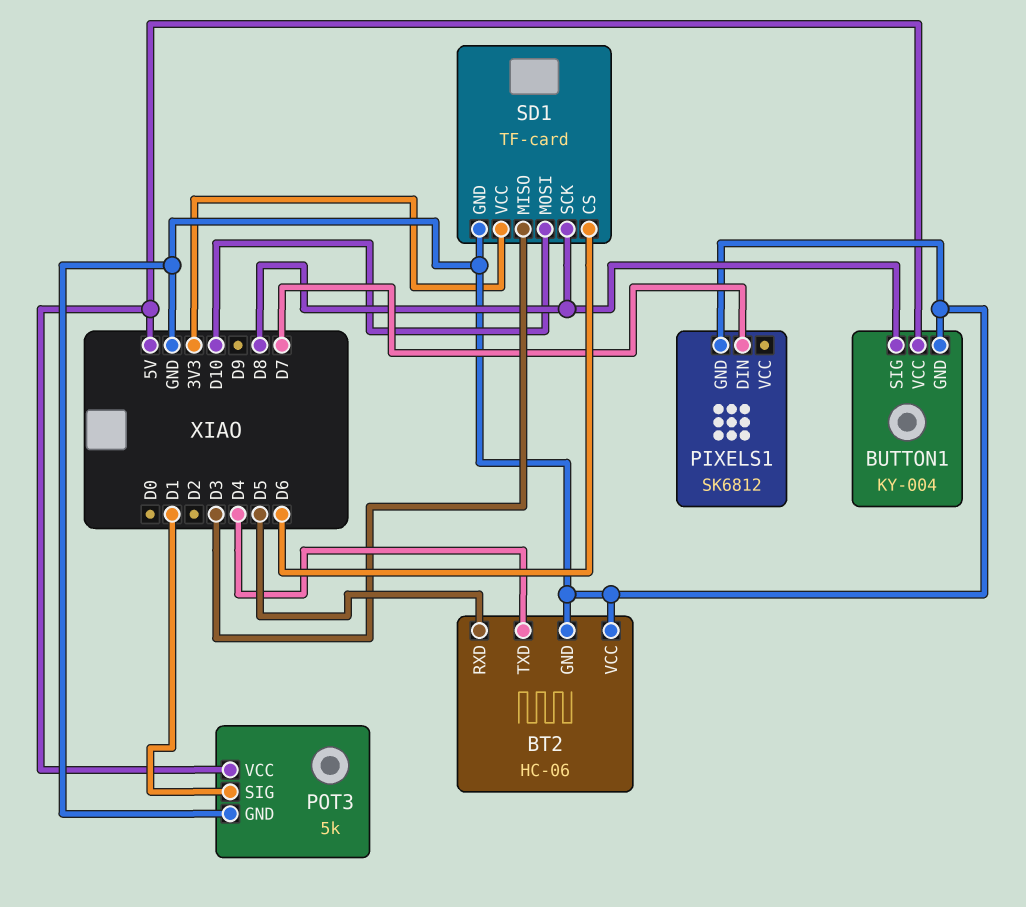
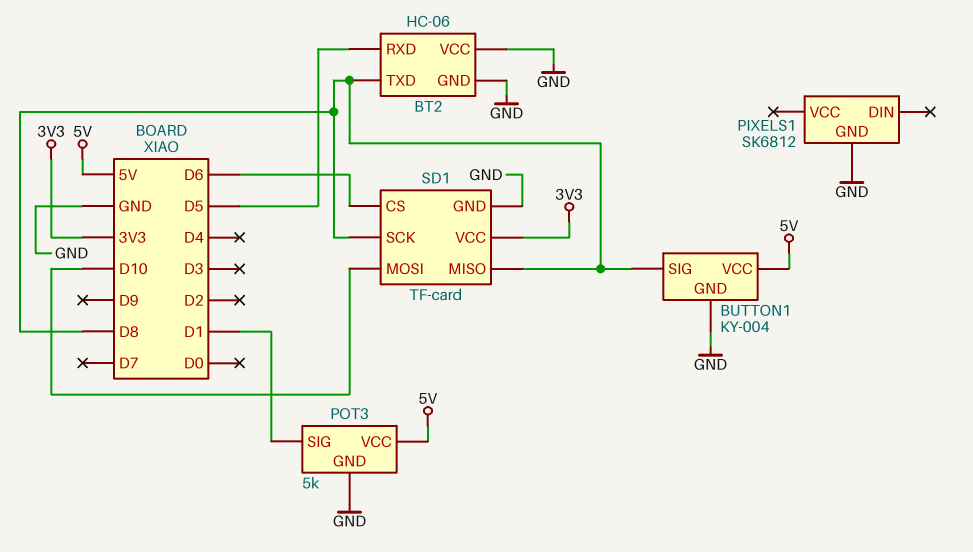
BT2 pin TXD: D4 -> D8
PIXELS1 pin DIN: D7 -> none
SD1 pin MISO: D3 -> D8

